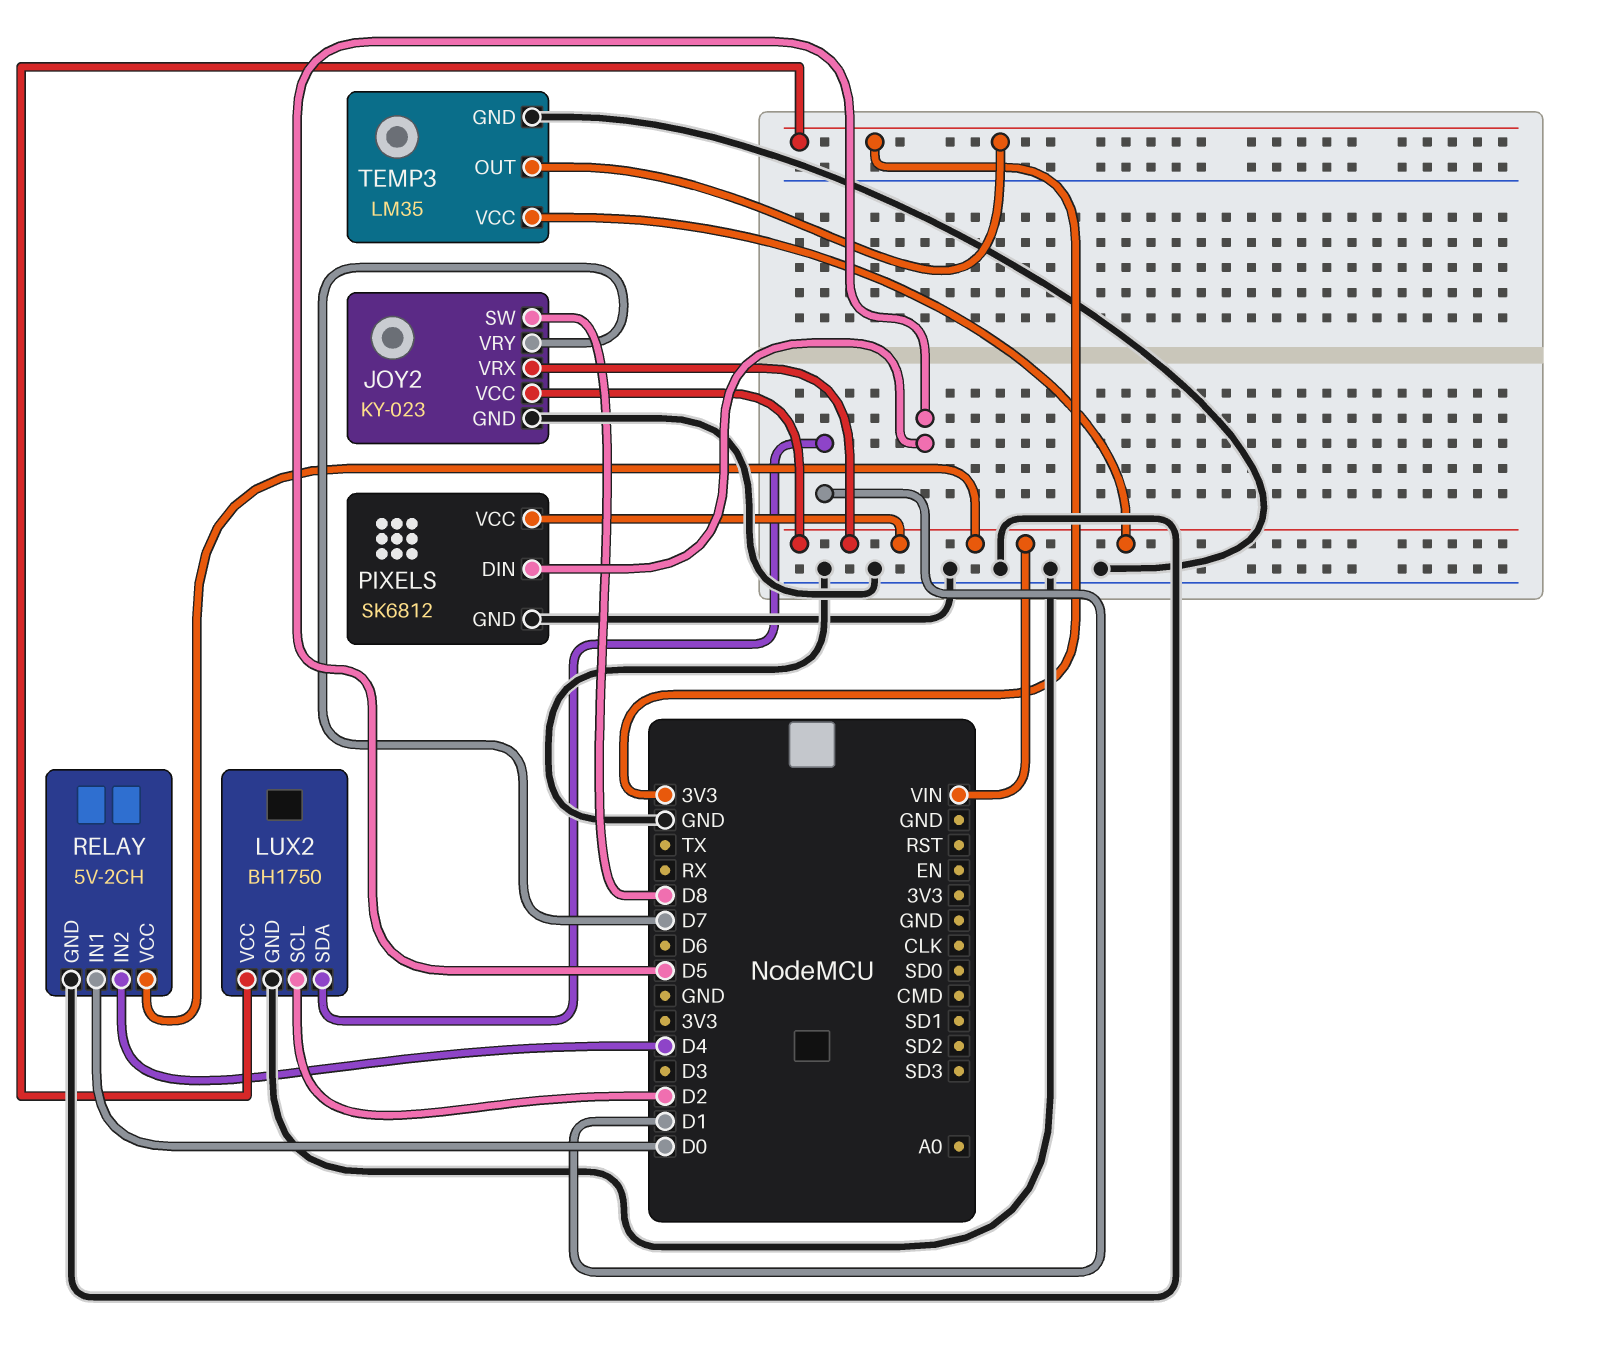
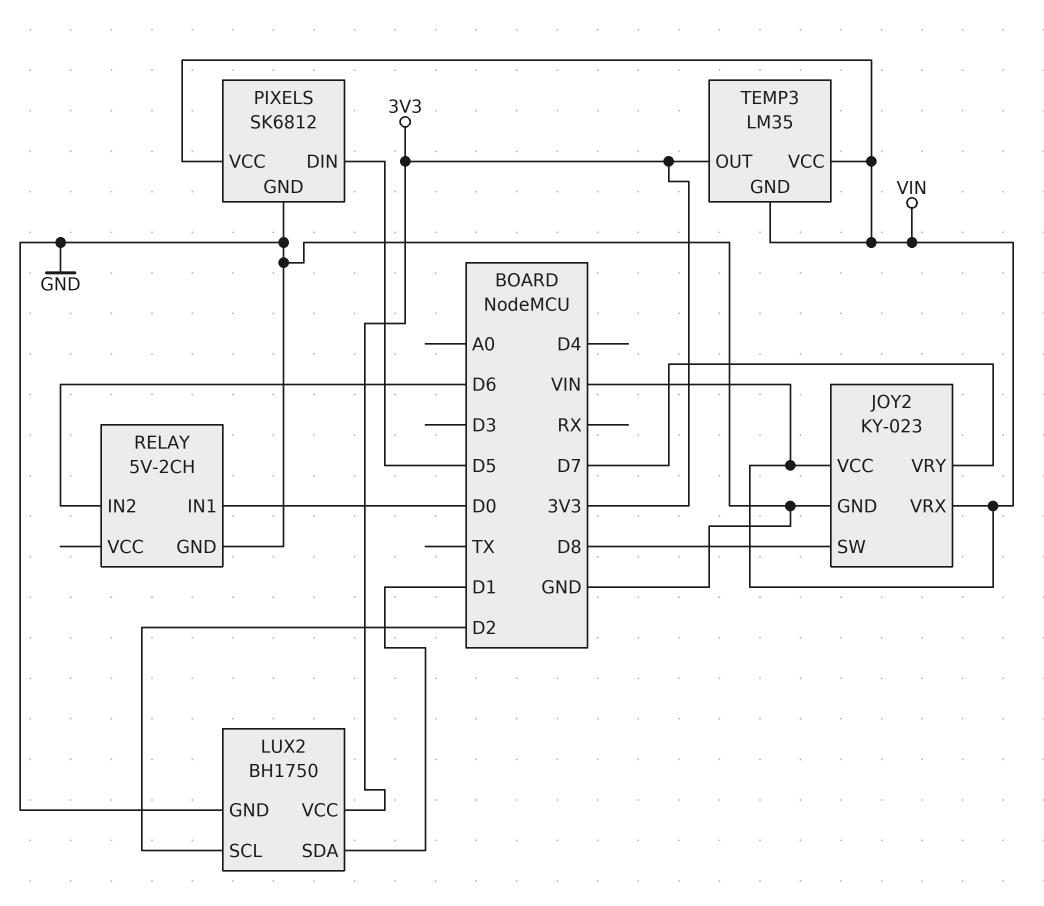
RELAY pin IN2: D4 -> D6
RELAY pin VCC: VIN -> none
TEMP3 pin GND: GND -> VIN

